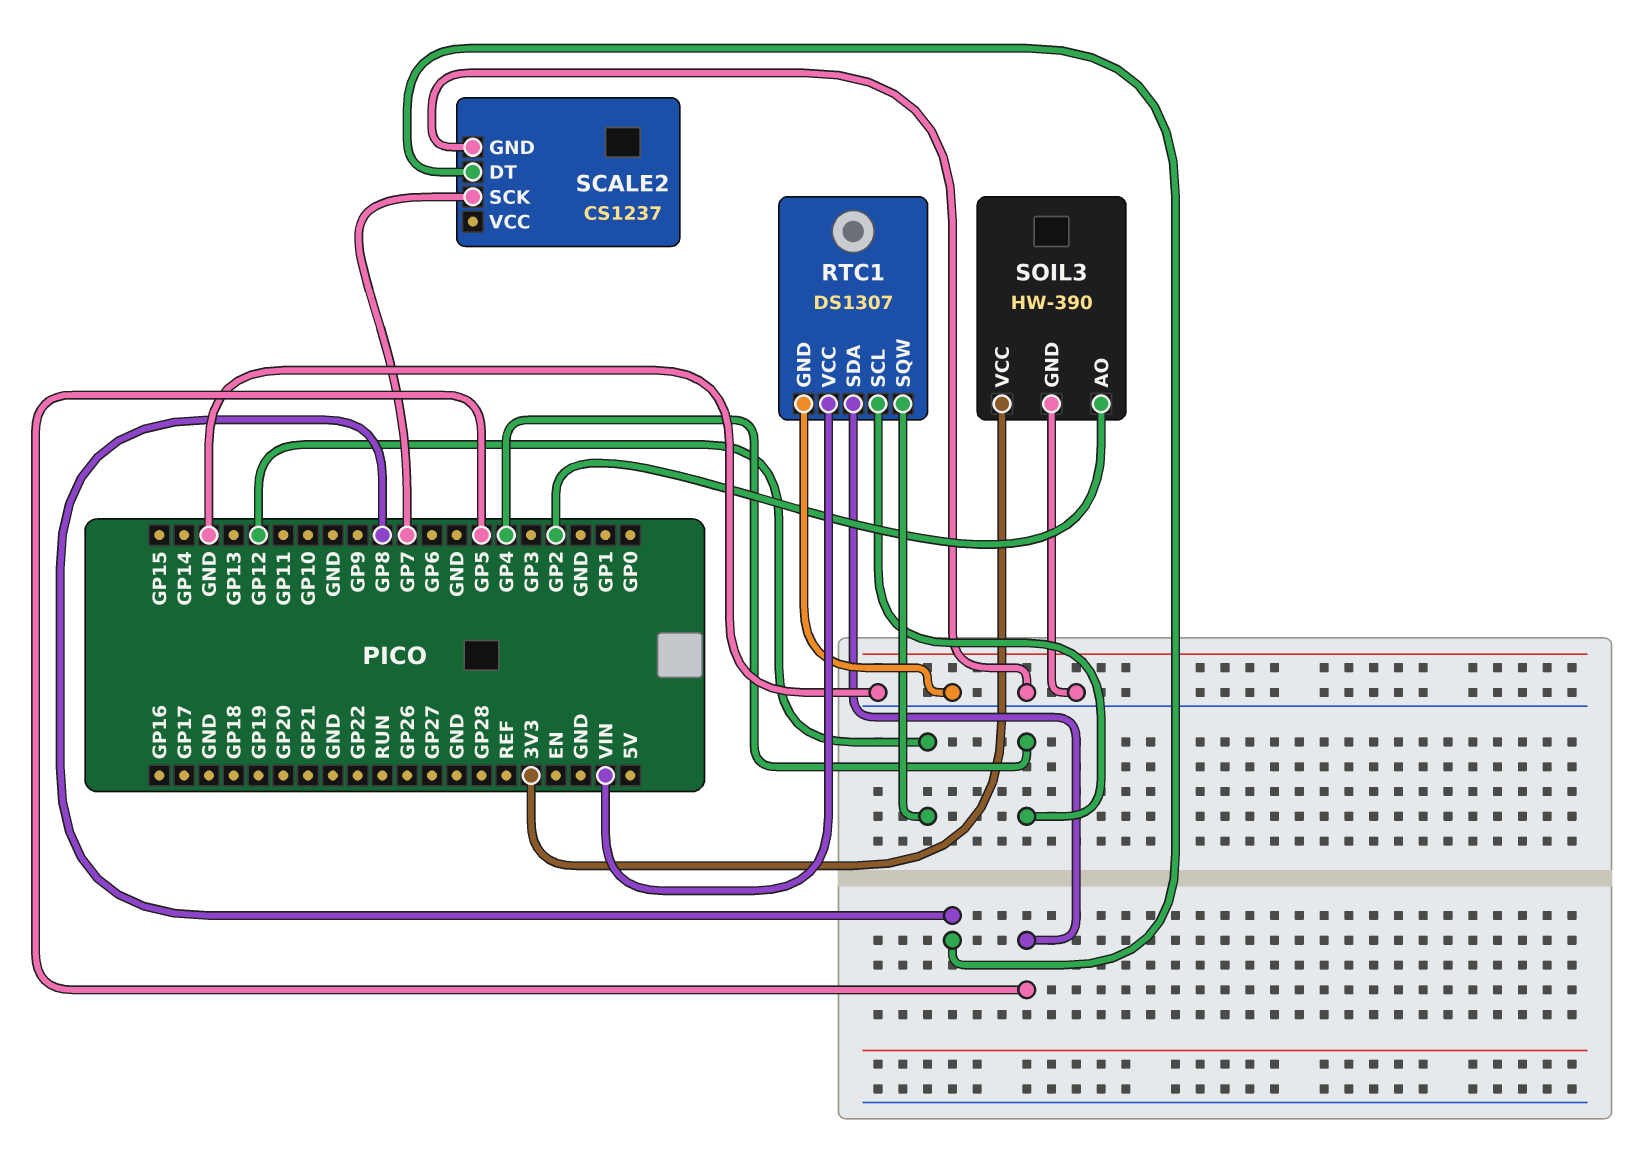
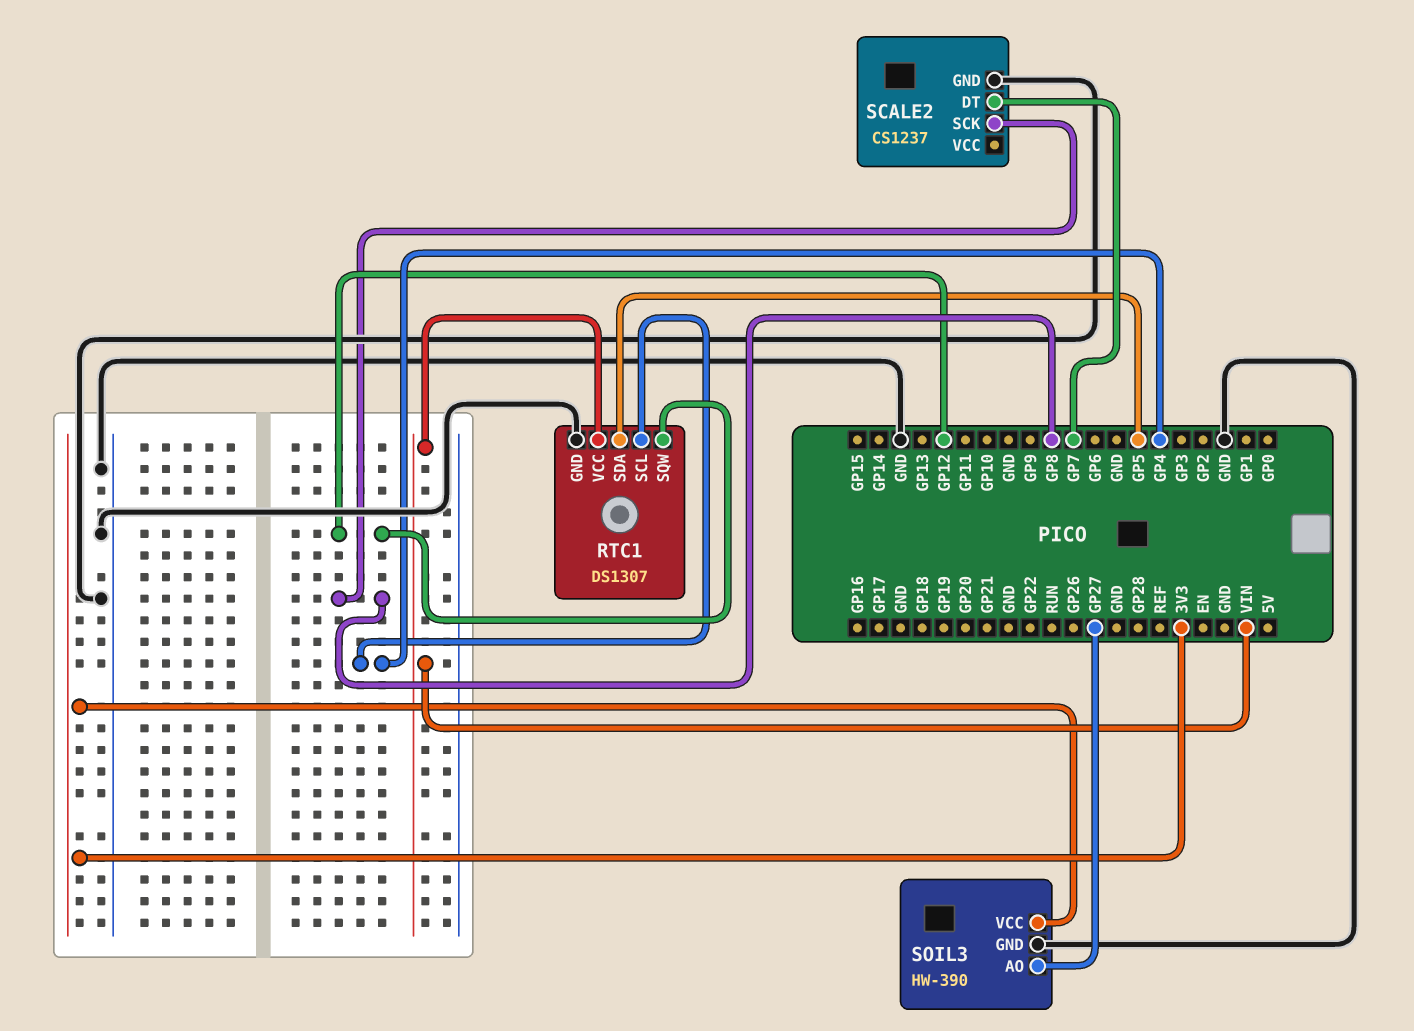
SCALE2 pin DT: GP8 -> GP7
SCALE2 pin SCK: GP7 -> GP8
SOIL3 pin AO: GP2 -> GP27

